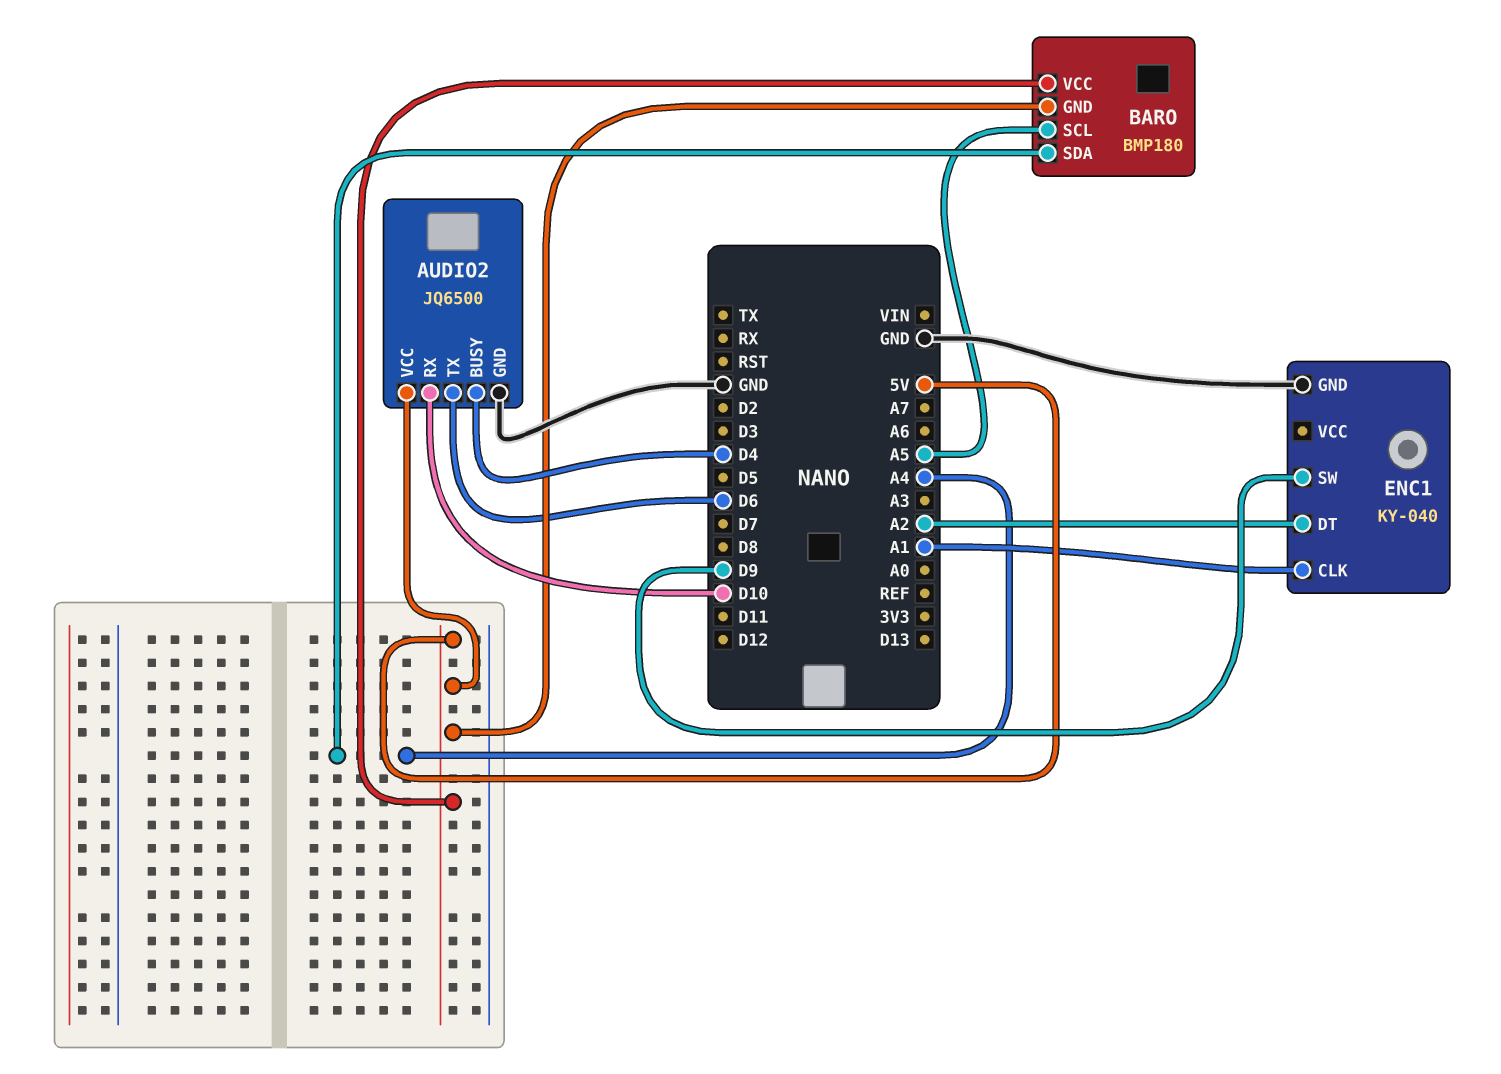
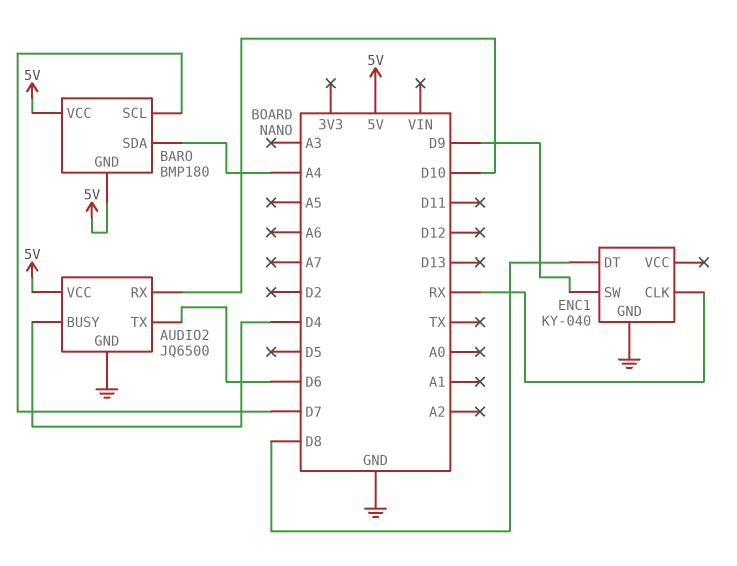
BARO pin SCL: A5 -> D7
ENC1 pin CLK: A1 -> RX
ENC1 pin DT: A2 -> D8

